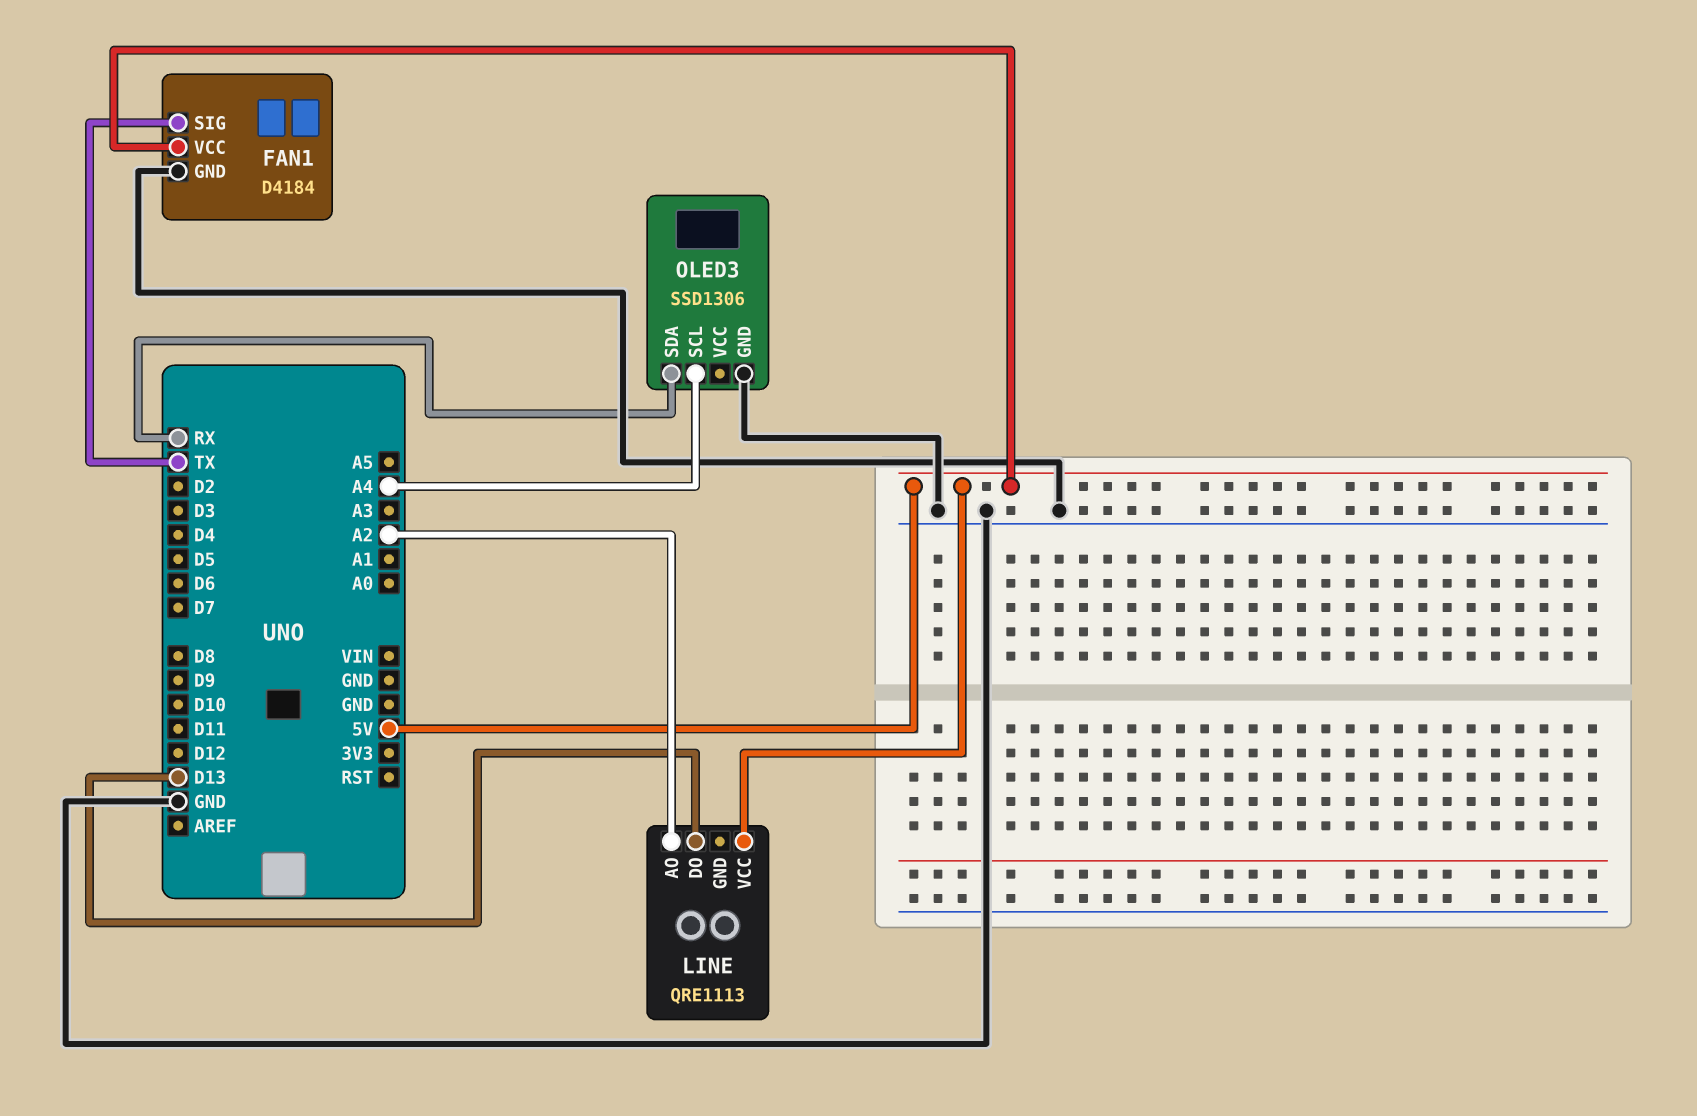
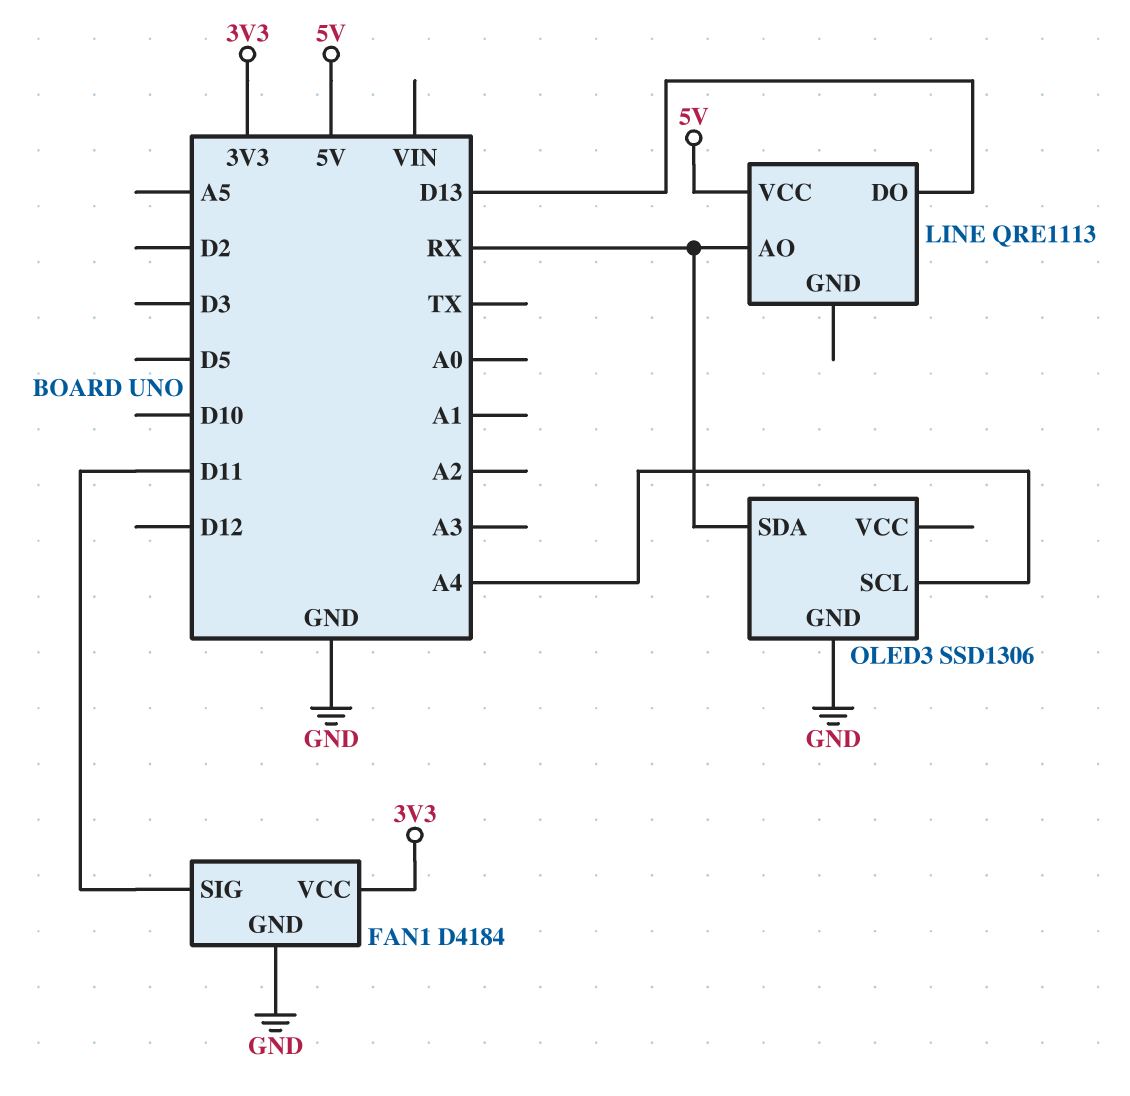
FAN1 pin SIG: TX -> D11
FAN1 pin VCC: 5V -> 3V3
LINE pin AO: A2 -> RX

